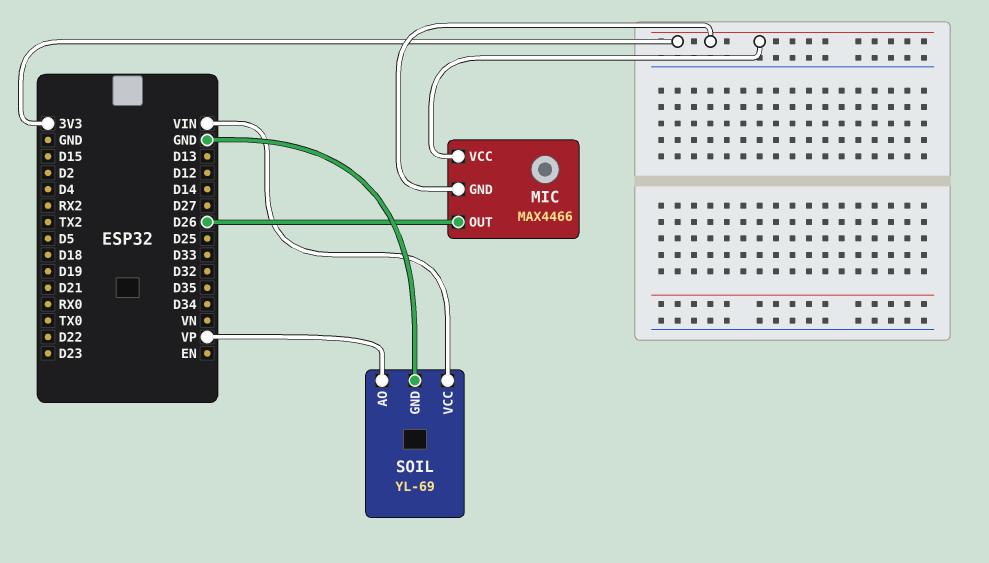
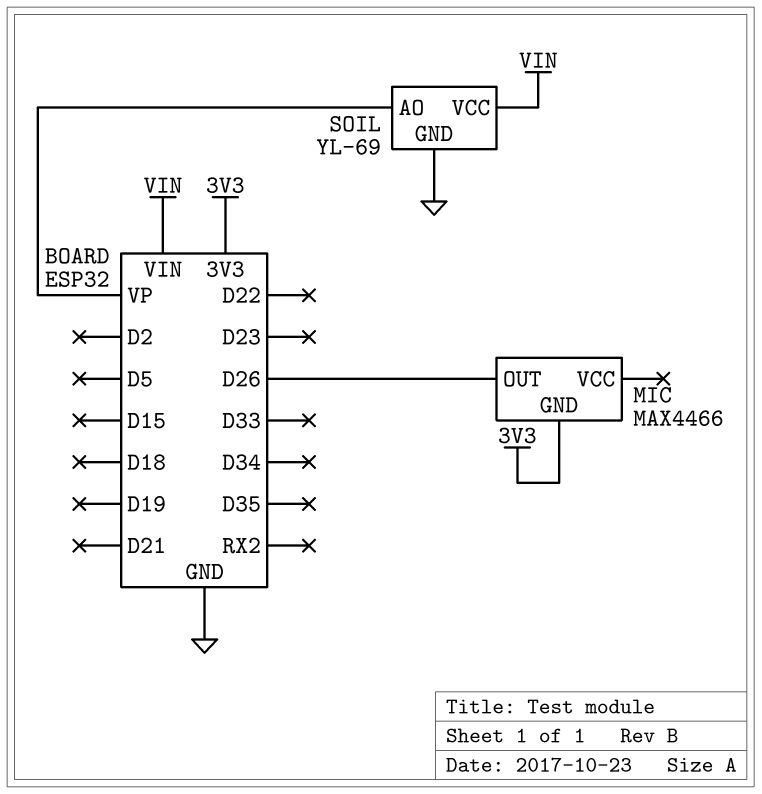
MIC pin VCC: 3V3 -> none

